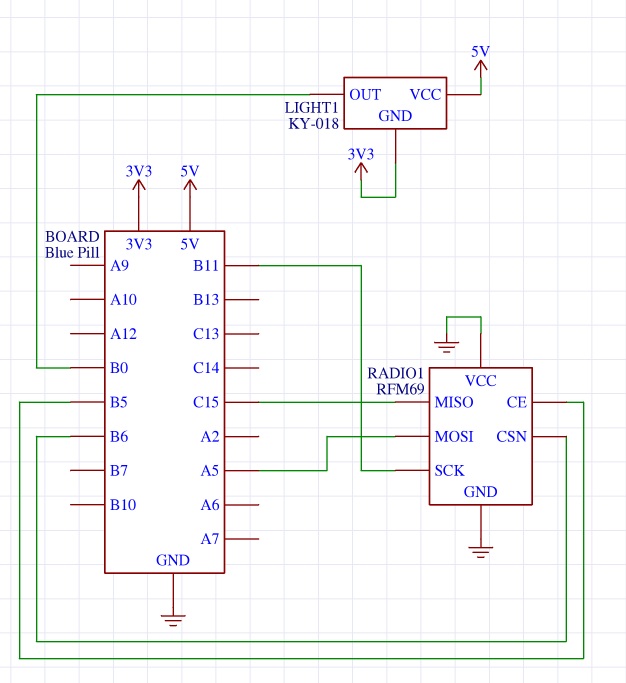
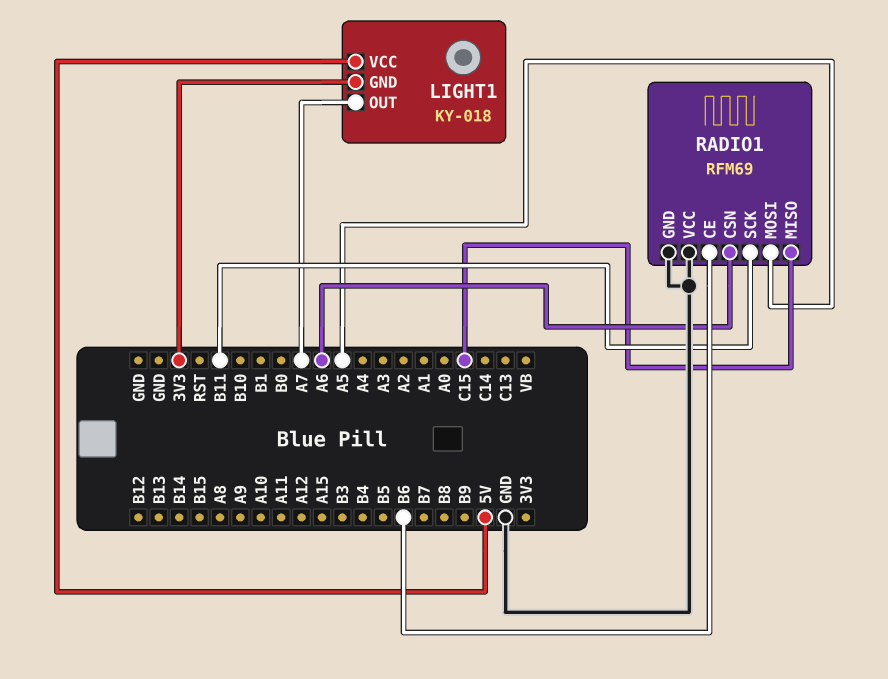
LIGHT1 pin OUT: B0 -> A7
RADIO1 pin CE: B5 -> B6
RADIO1 pin CSN: B6 -> A6

